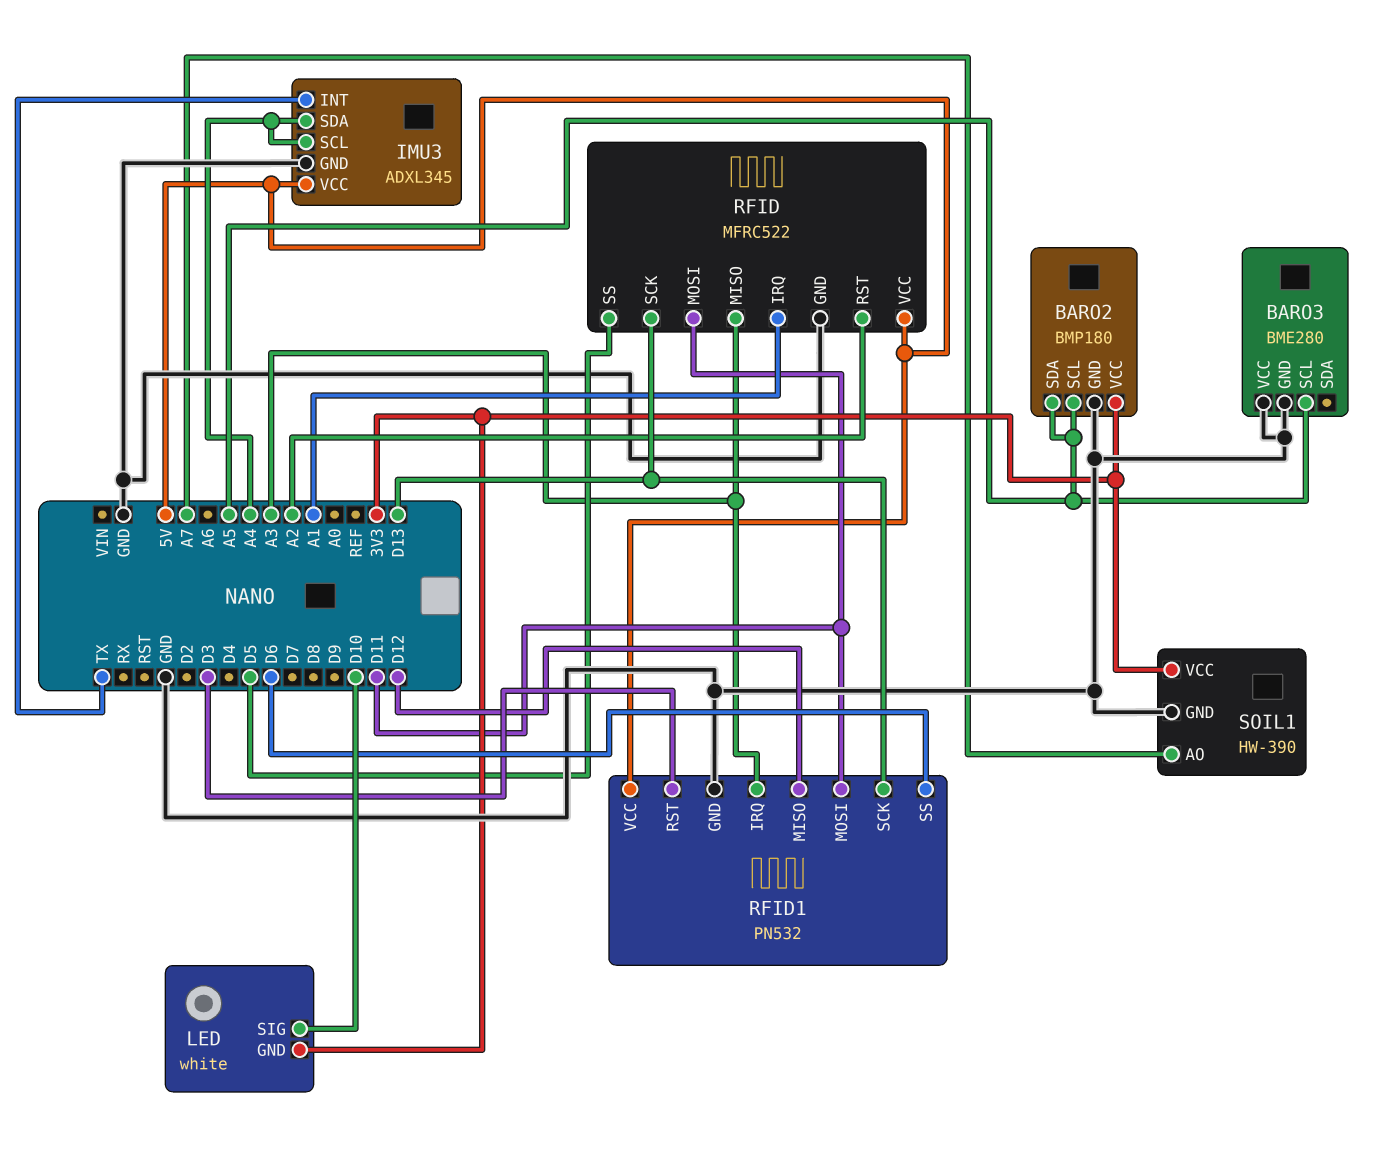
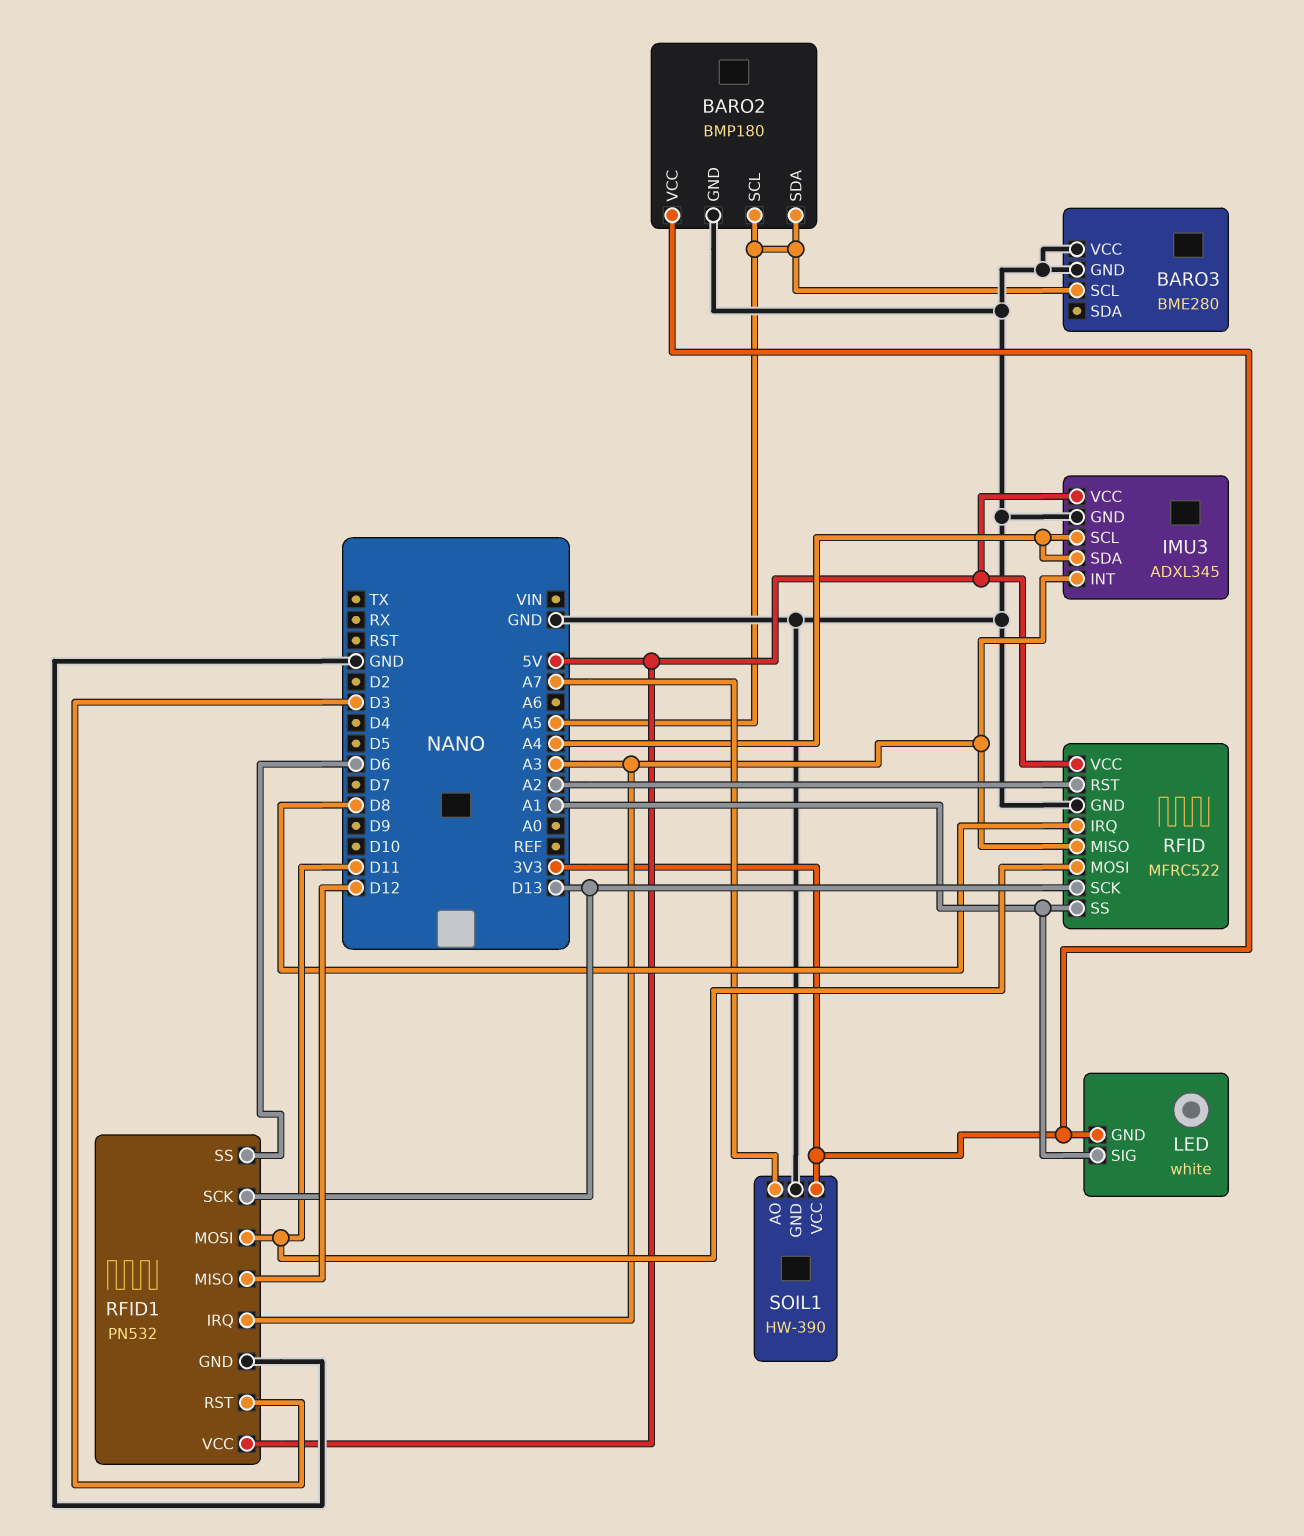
IMU3 pin INT: TX -> A3
LED pin SIG: D10 -> A1
RFID pin IRQ: A1 -> D8
RFID pin SS: D5 -> A1

